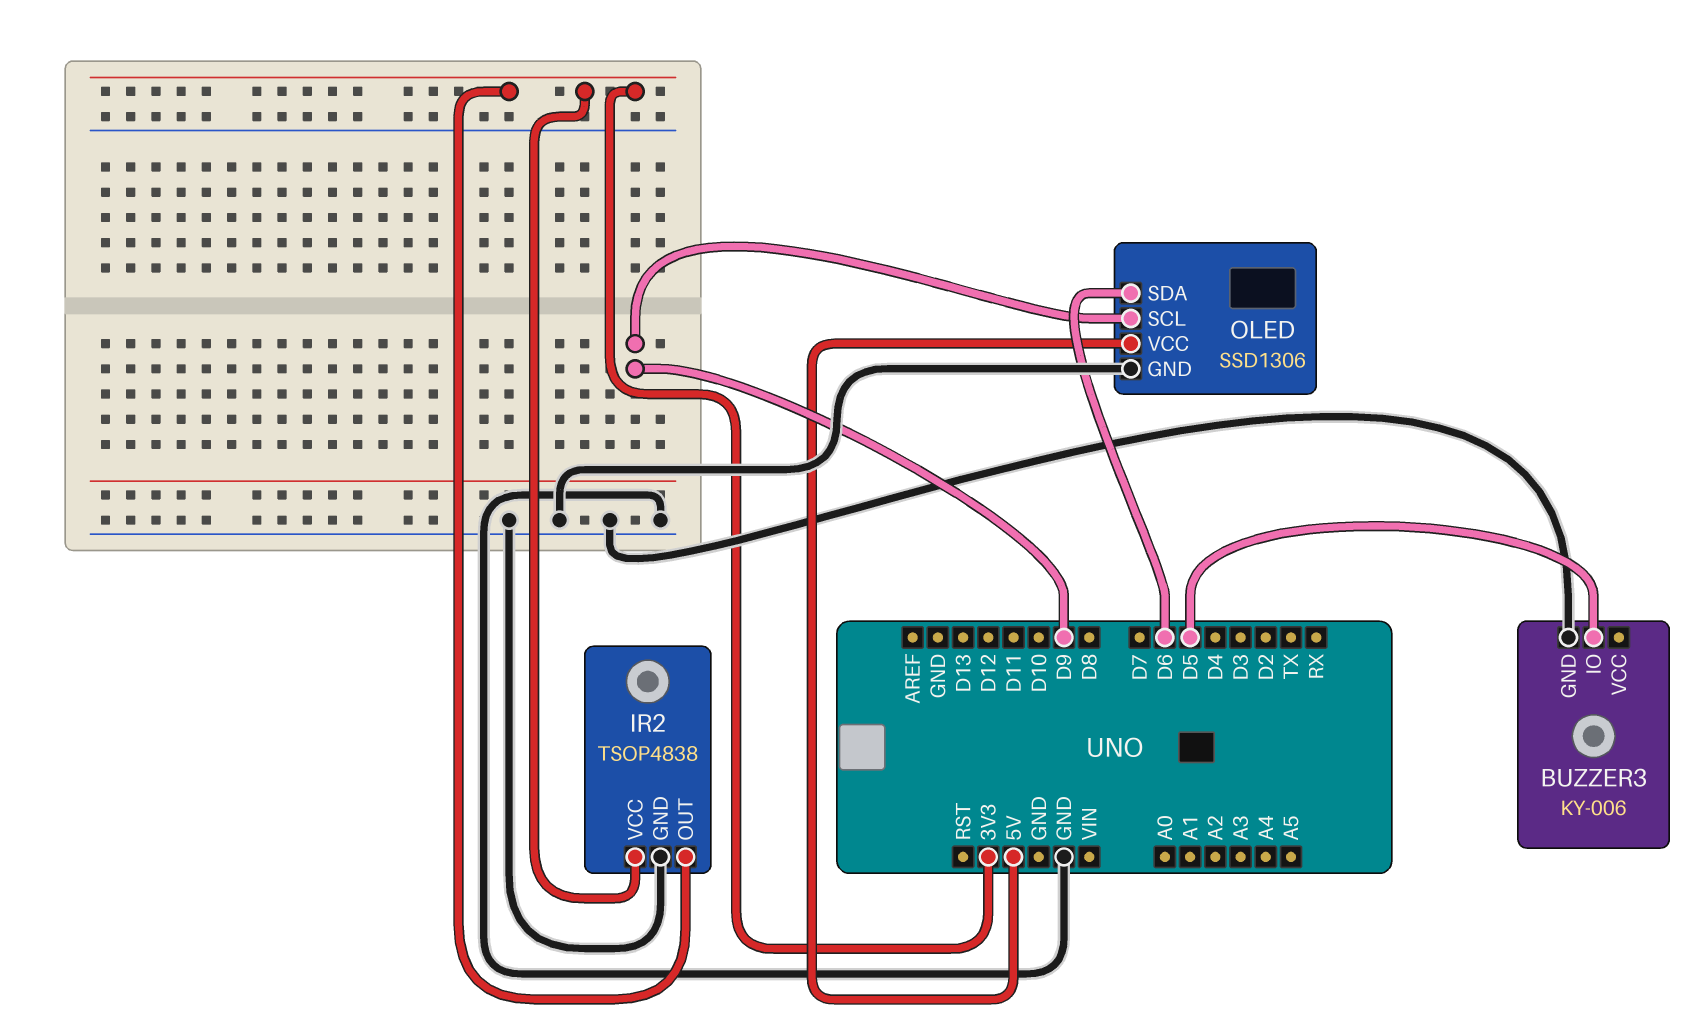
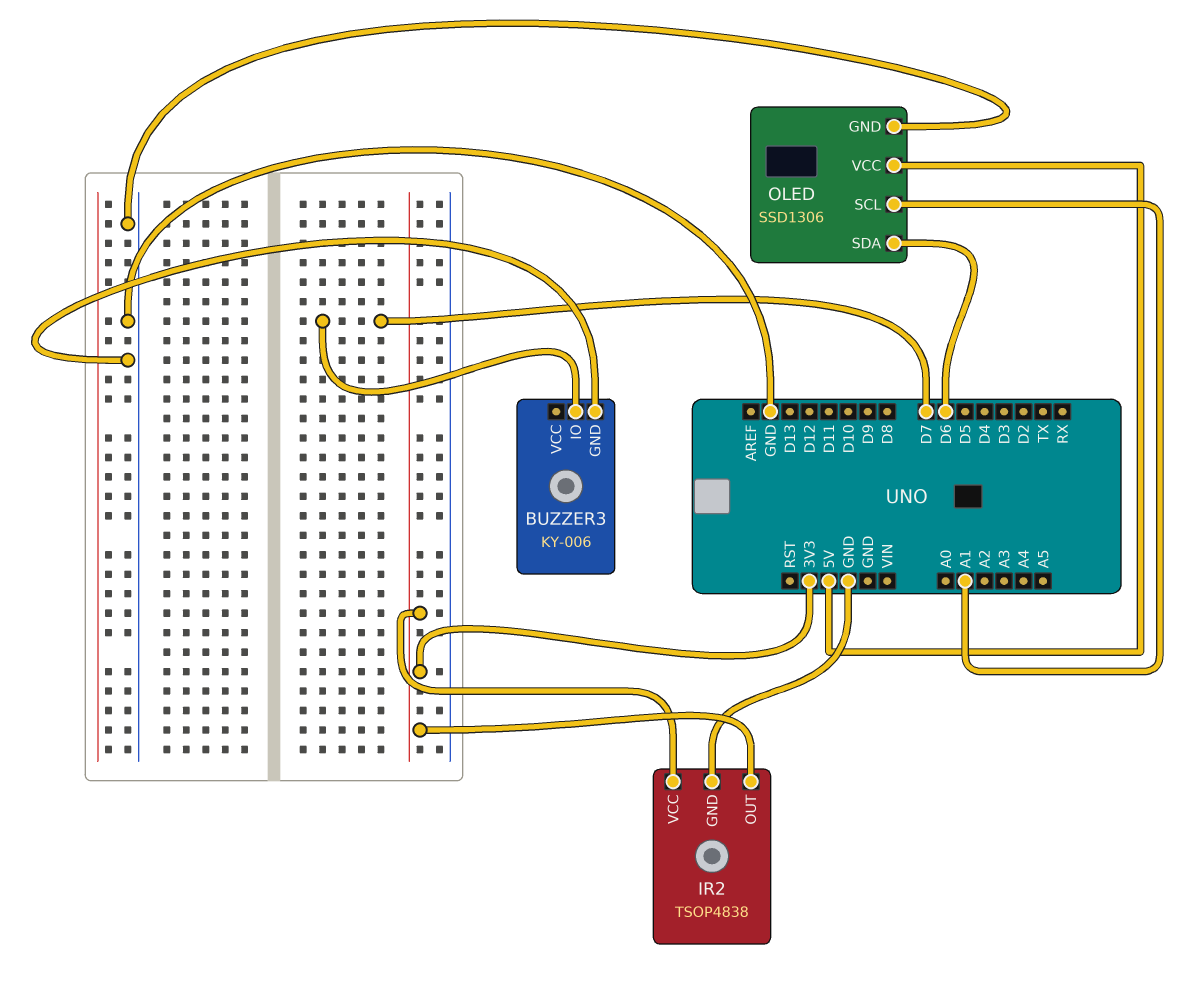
BUZZER3 pin IO: D5 -> D7
OLED pin SCL: D9 -> A1

